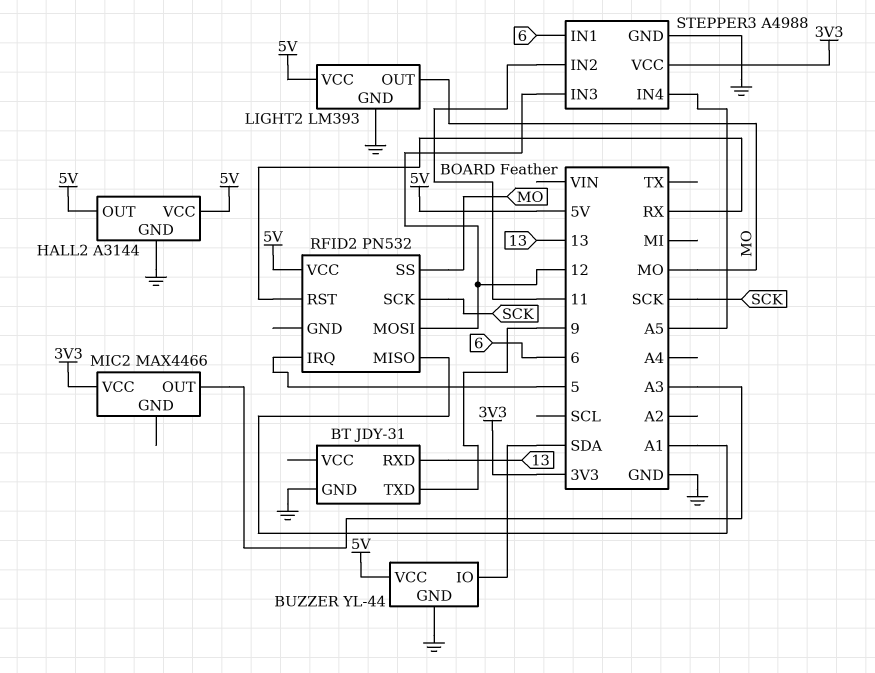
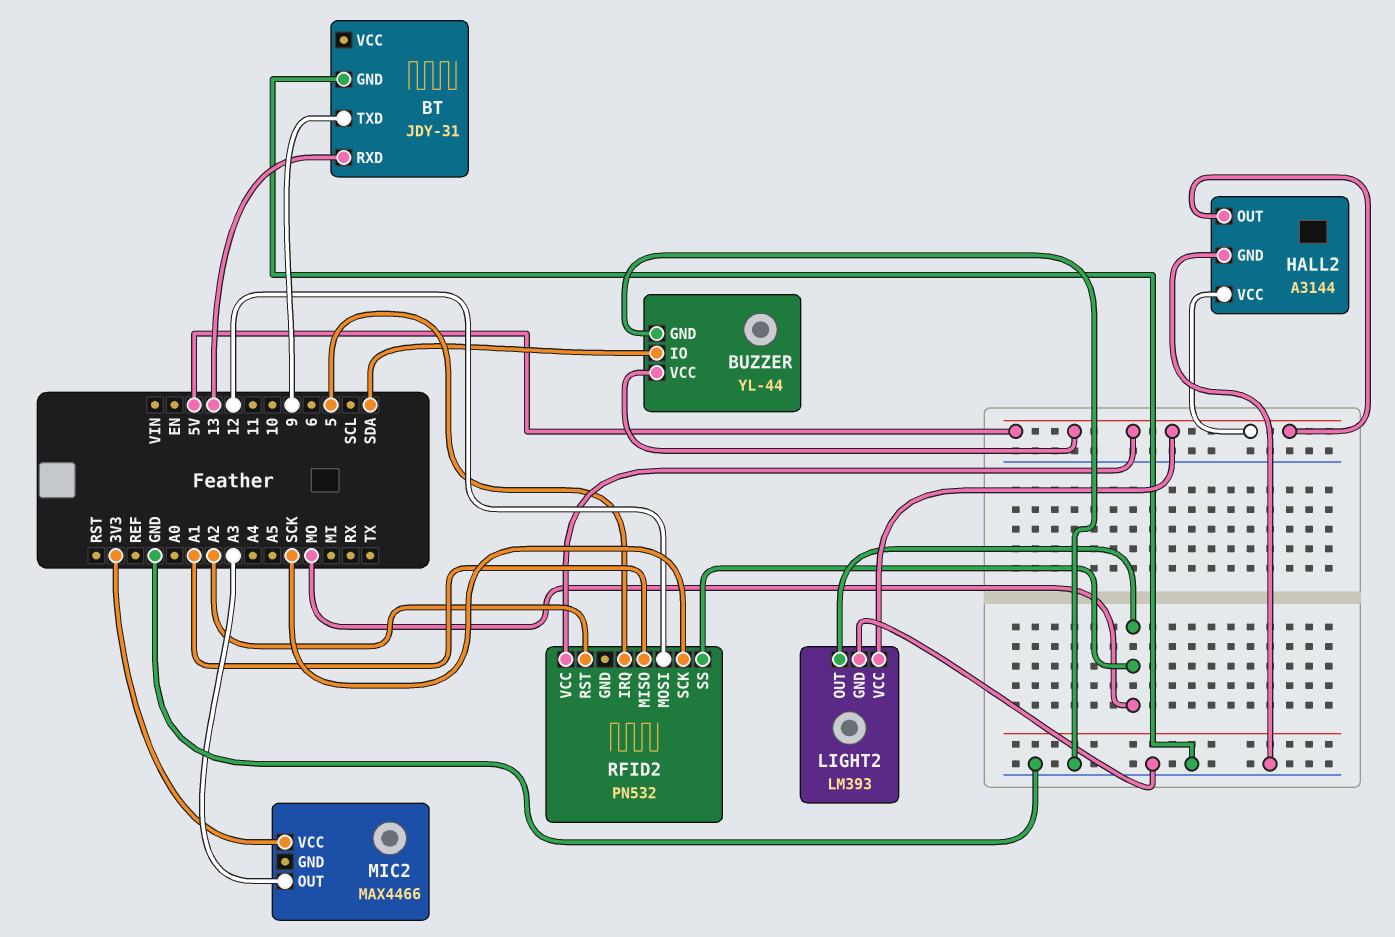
RFID2 pin RST: RX -> A2
STEPPER3: A4988 -> none
STEPPER3 pin GND: GND -> none
STEPPER3 pin IN1: 6 -> none
STEPPER3 pin IN2: 11 -> none
STEPPER3 pin IN3: 12 -> none
STEPPER3 pin IN4: A5 -> none
STEPPER3 pin VCC: 3V3 -> none

